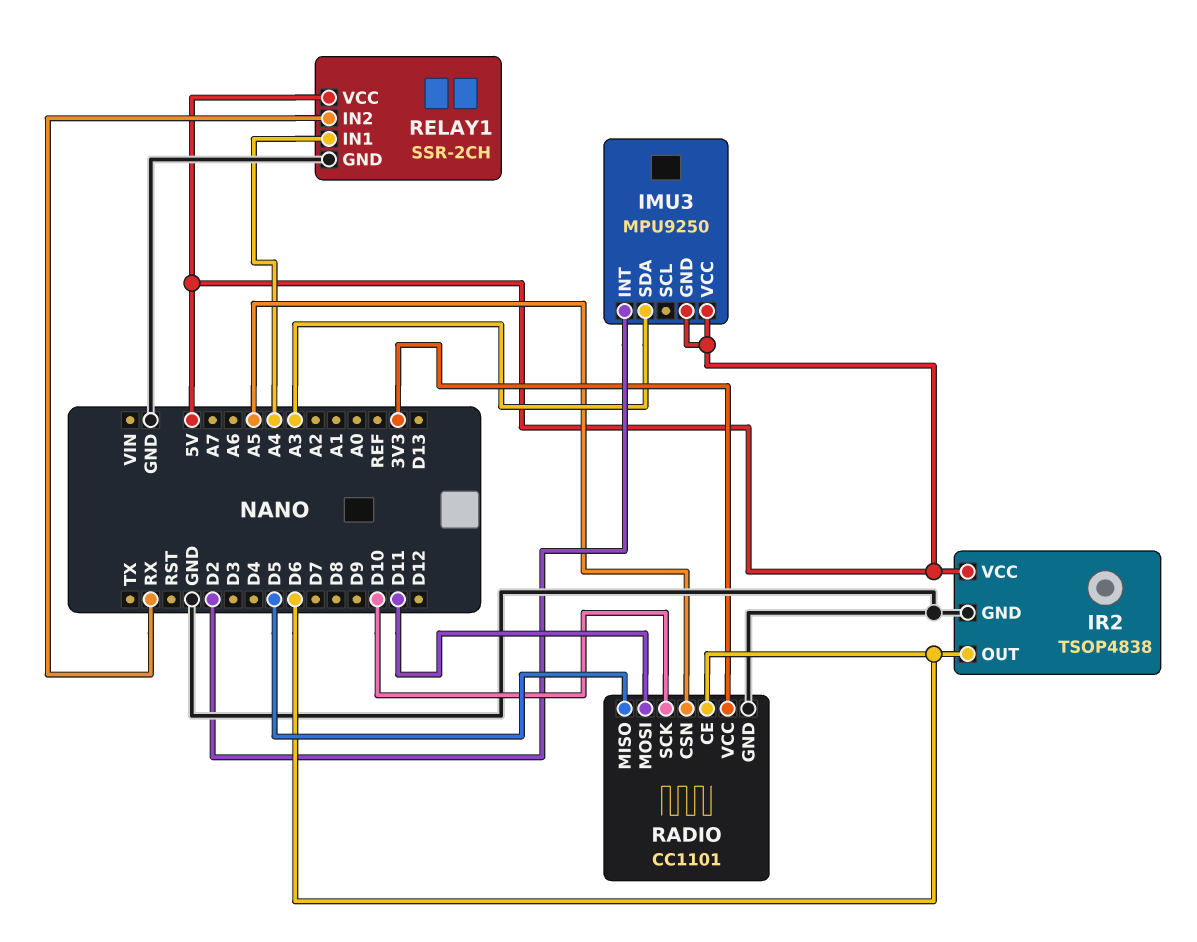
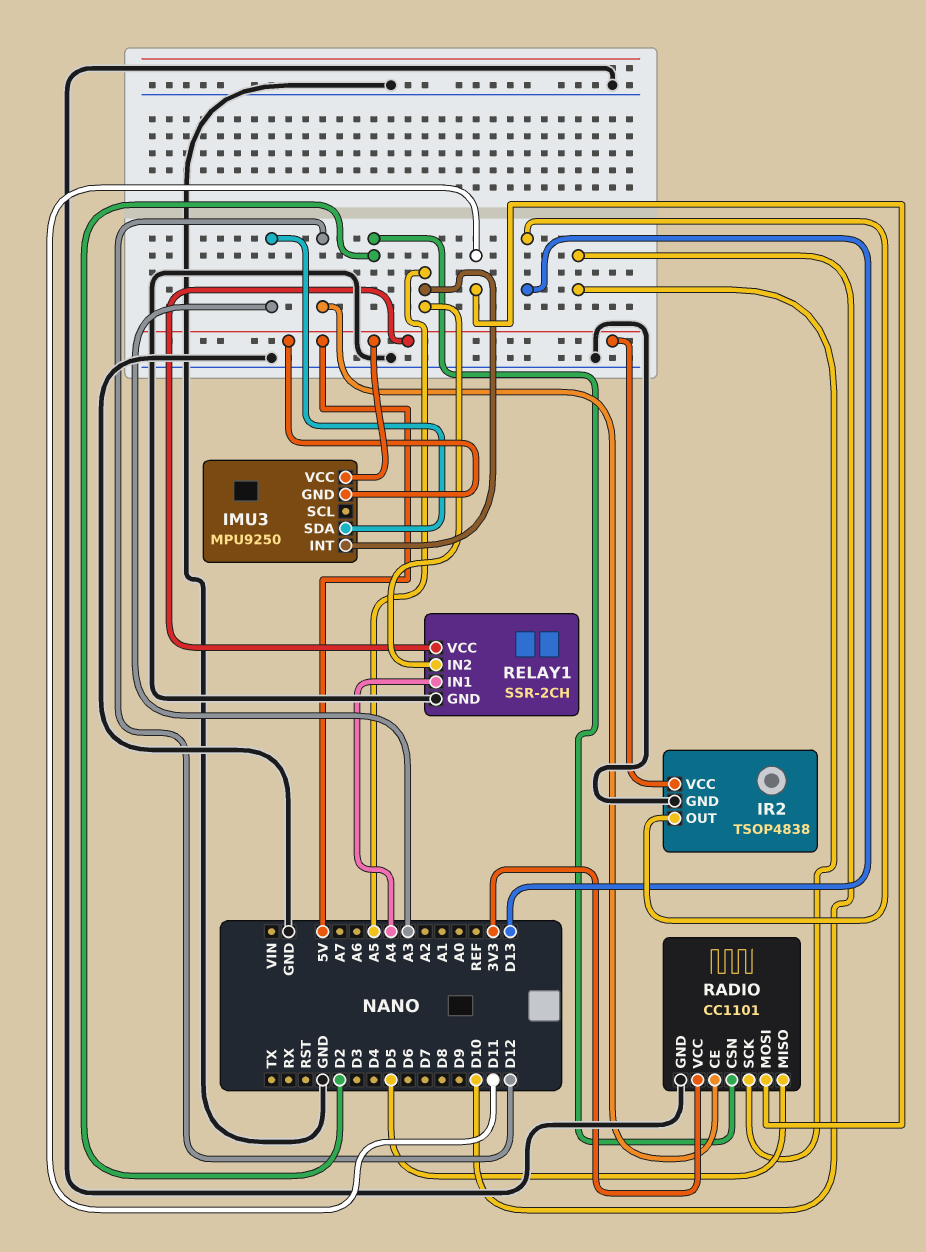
IMU3 pin INT: D2 -> A5
IR2 pin OUT: D6 -> D13
RADIO pin CE: D6 -> D12
RADIO pin CSN: A5 -> D2
RELAY1 pin IN2: RX -> A5

